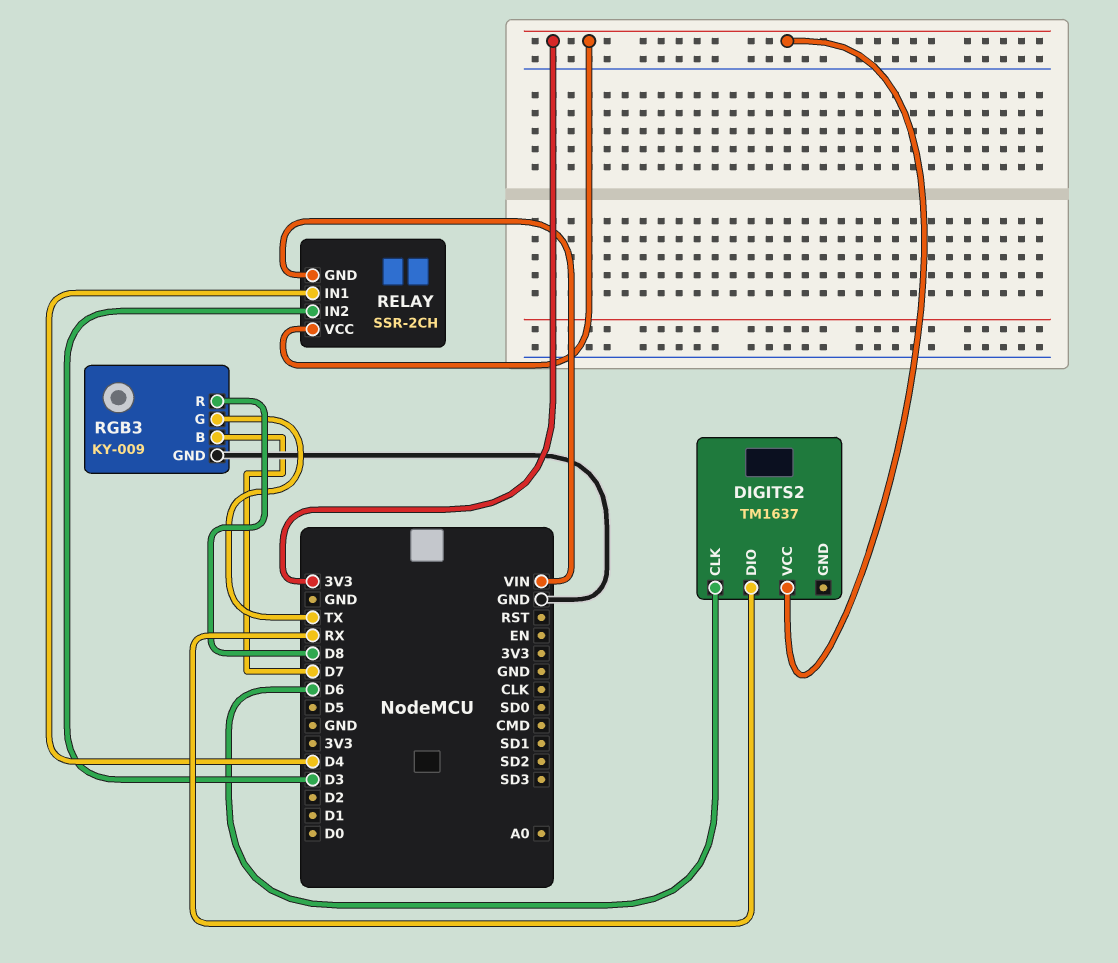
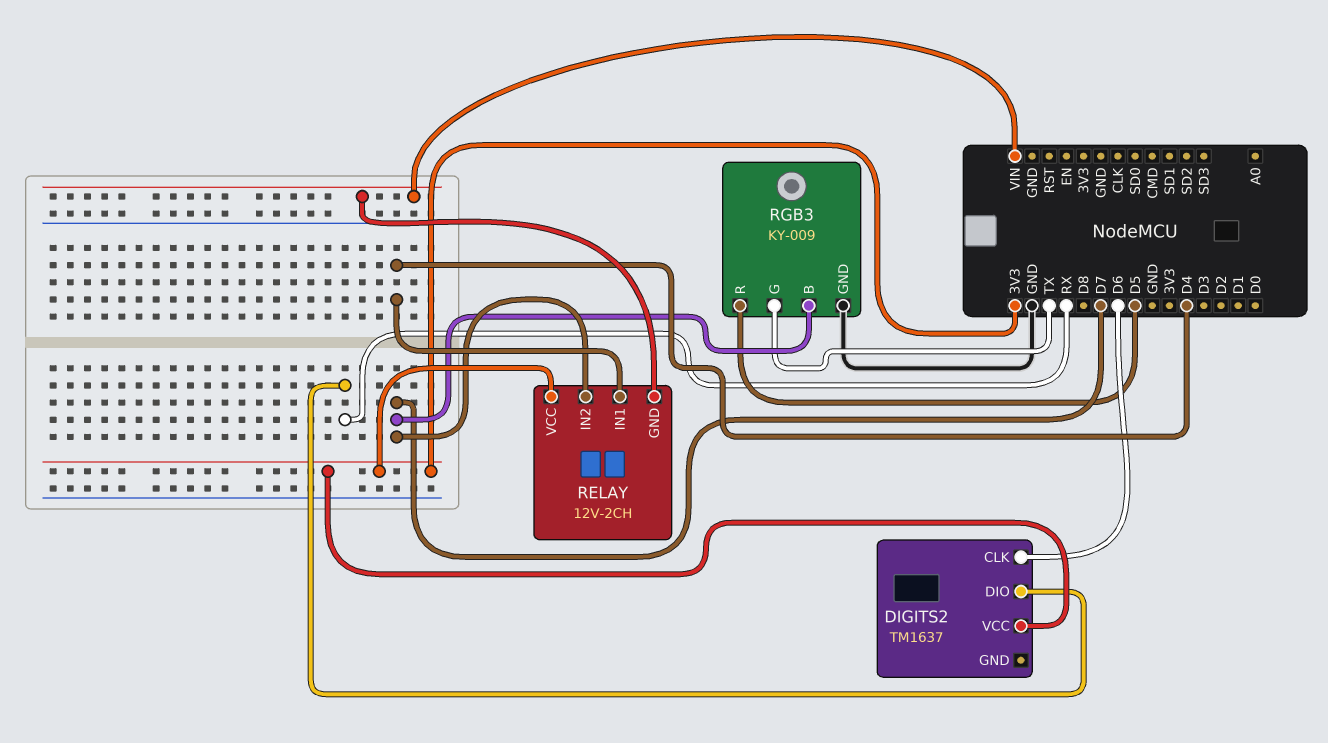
RELAY: SSR-2CH -> 12V-2CH
RELAY pin IN2: D3 -> D7
RGB3 pin R: D8 -> D5

